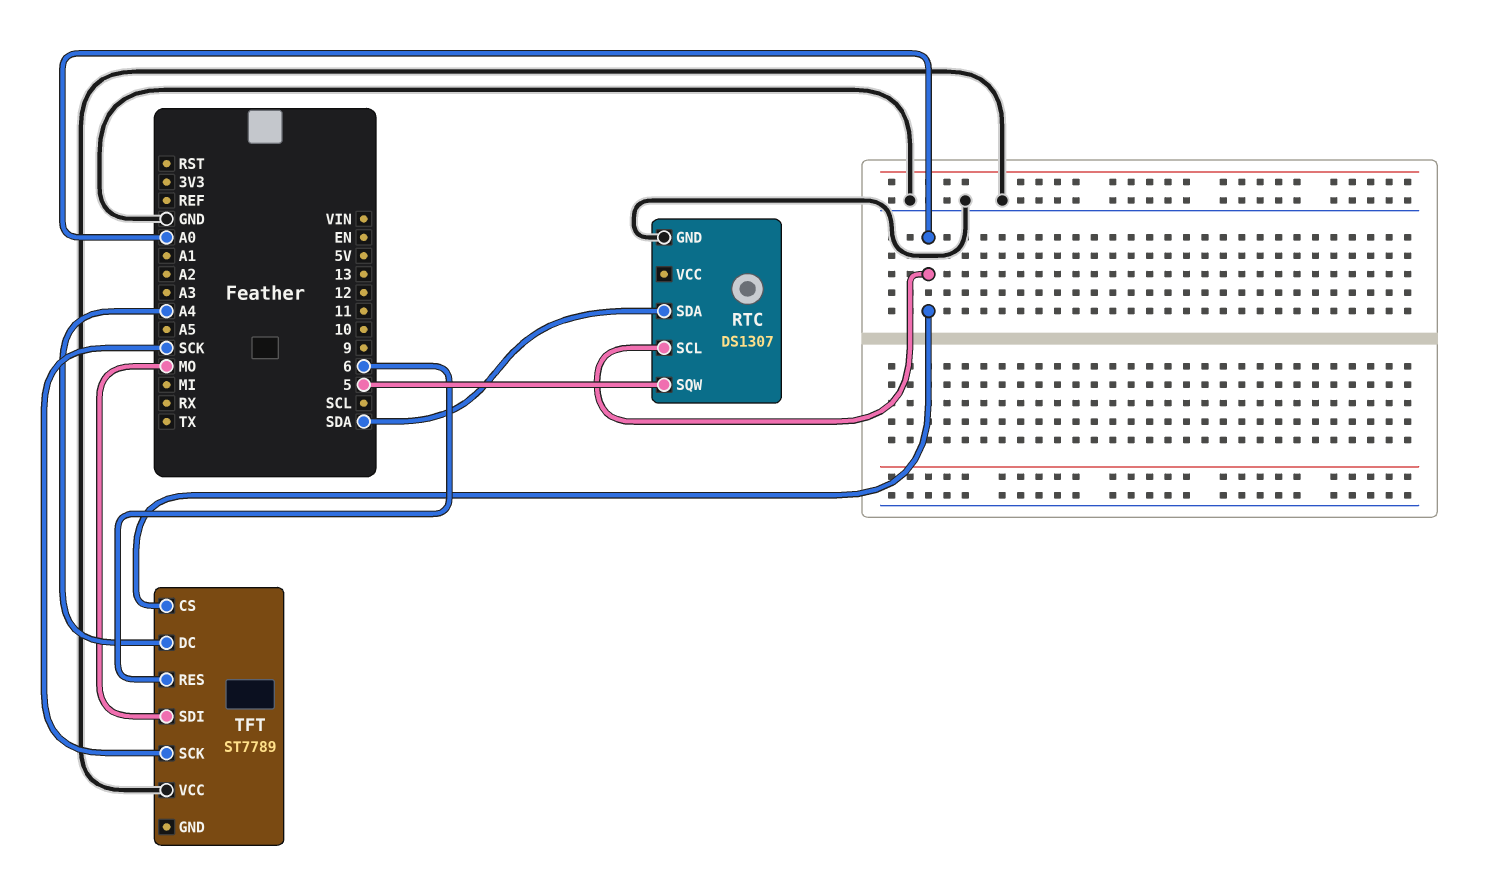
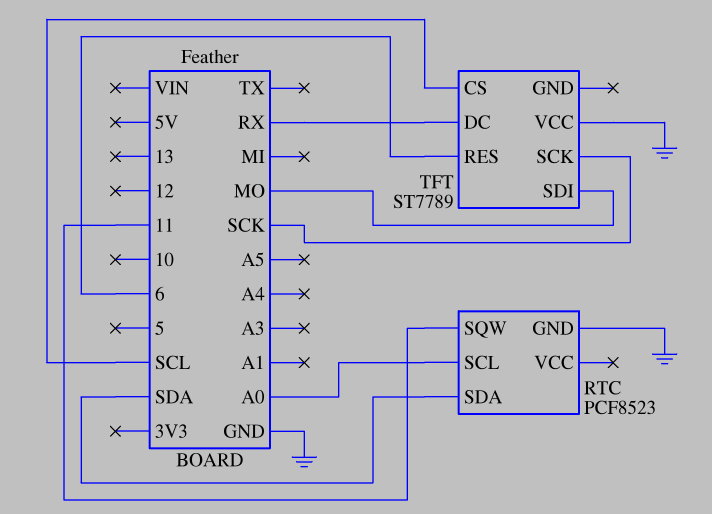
RTC: DS1307 -> PCF8523
RTC pin SQW: 5 -> 11
TFT pin CS: A0 -> SCL
TFT pin DC: A4 -> RX

